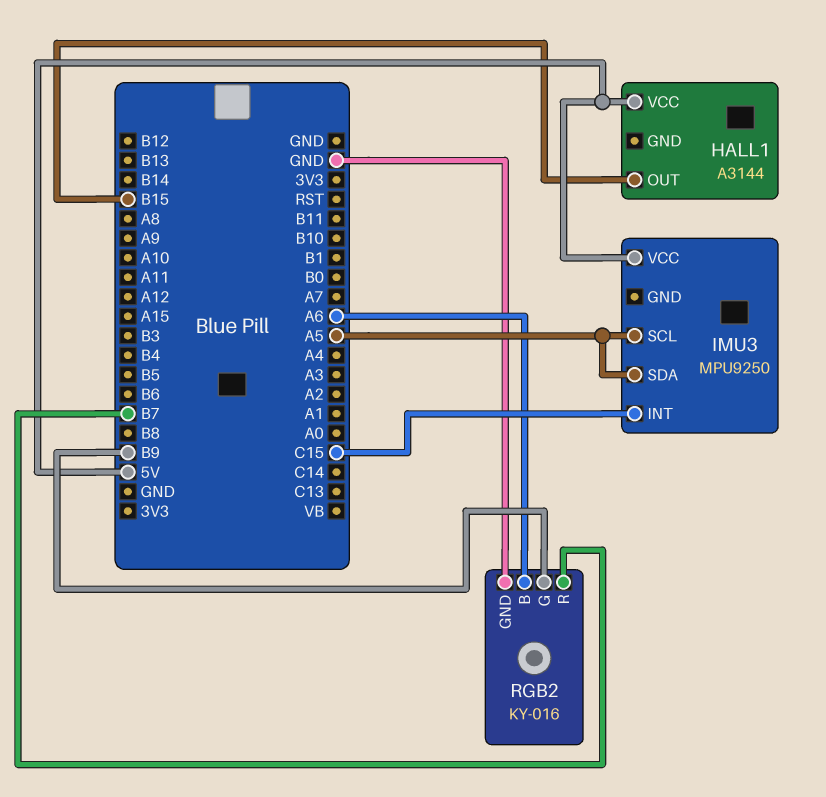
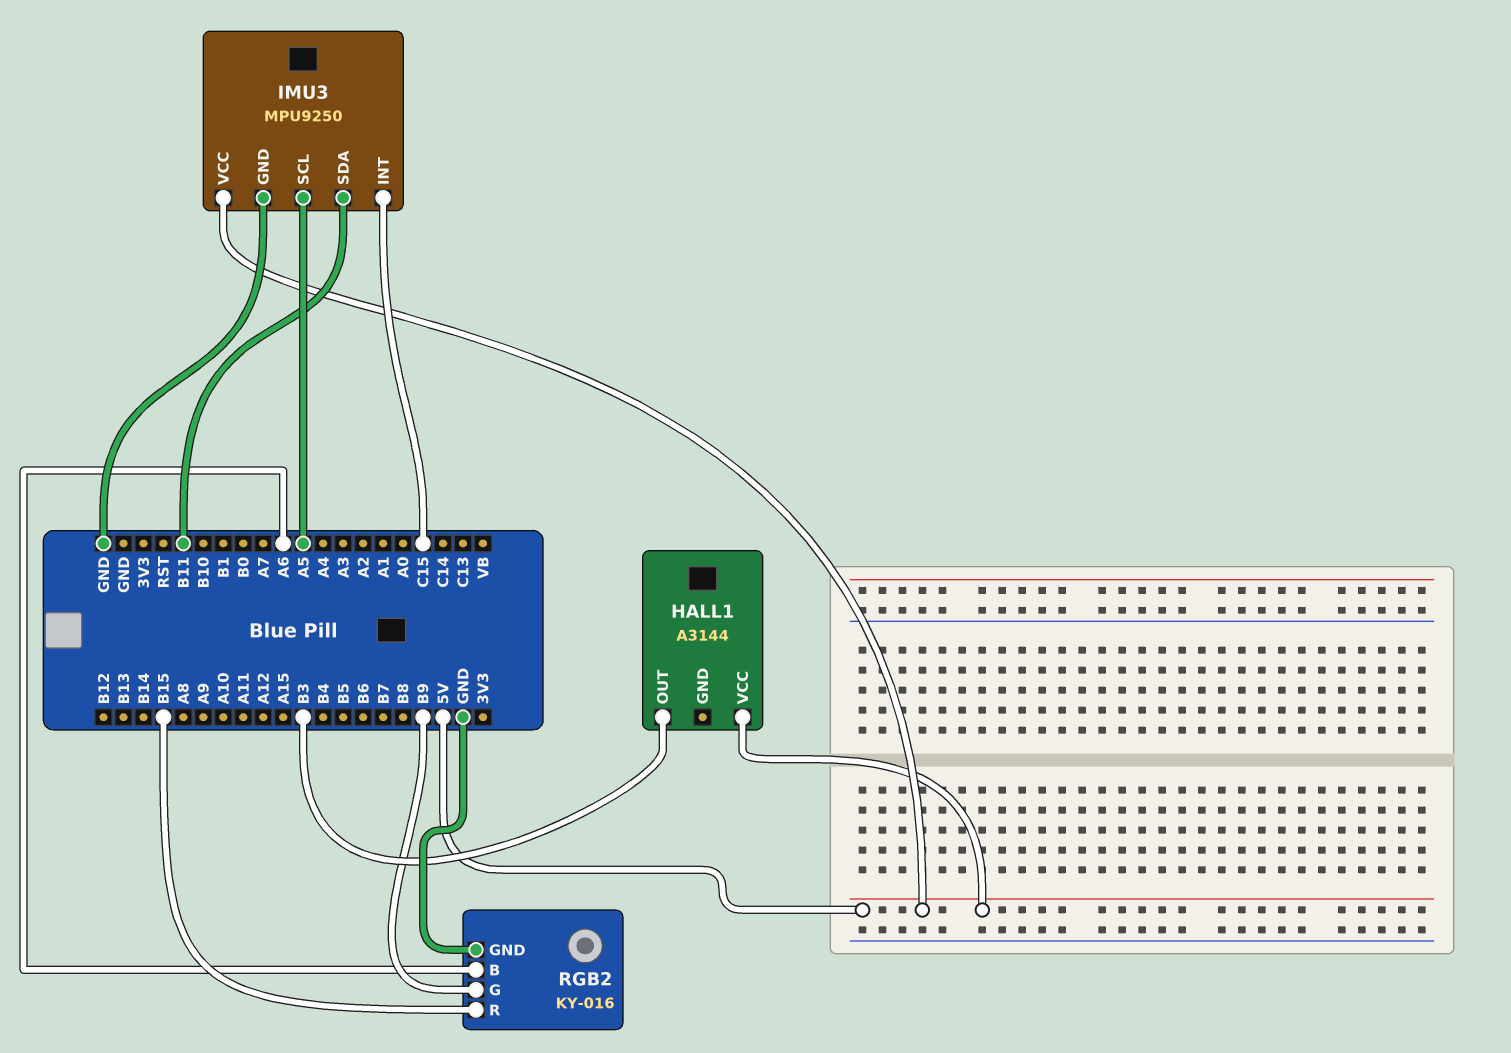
HALL1 pin OUT: B15 -> B3
IMU3 pin GND: none -> GND
IMU3 pin SDA: A5 -> B11
RGB2 pin R: B7 -> B15

